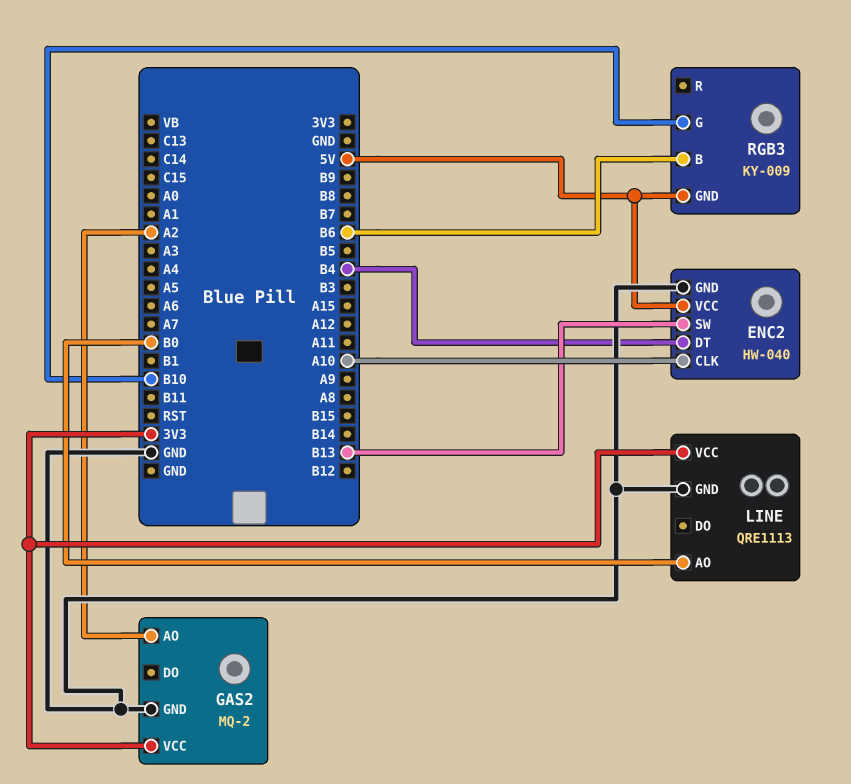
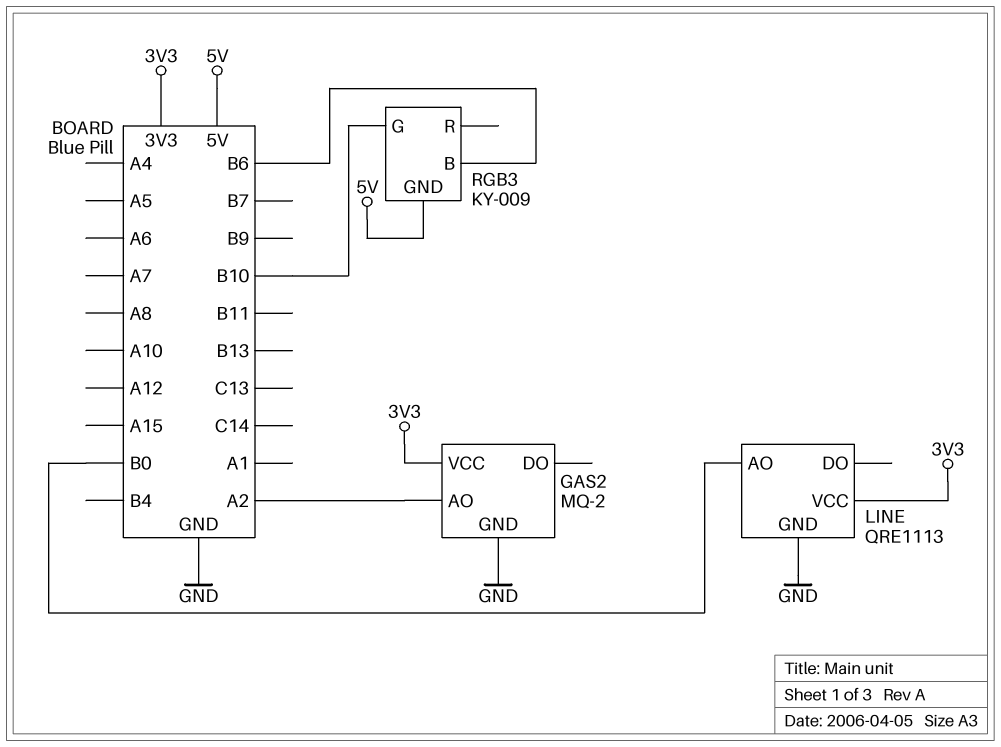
ENC2: HW-040 -> none
ENC2 pin CLK: A10 -> none
ENC2 pin DT: B4 -> none
ENC2 pin GND: GND -> none
ENC2 pin SW: B13 -> none
ENC2 pin VCC: 5V -> none

